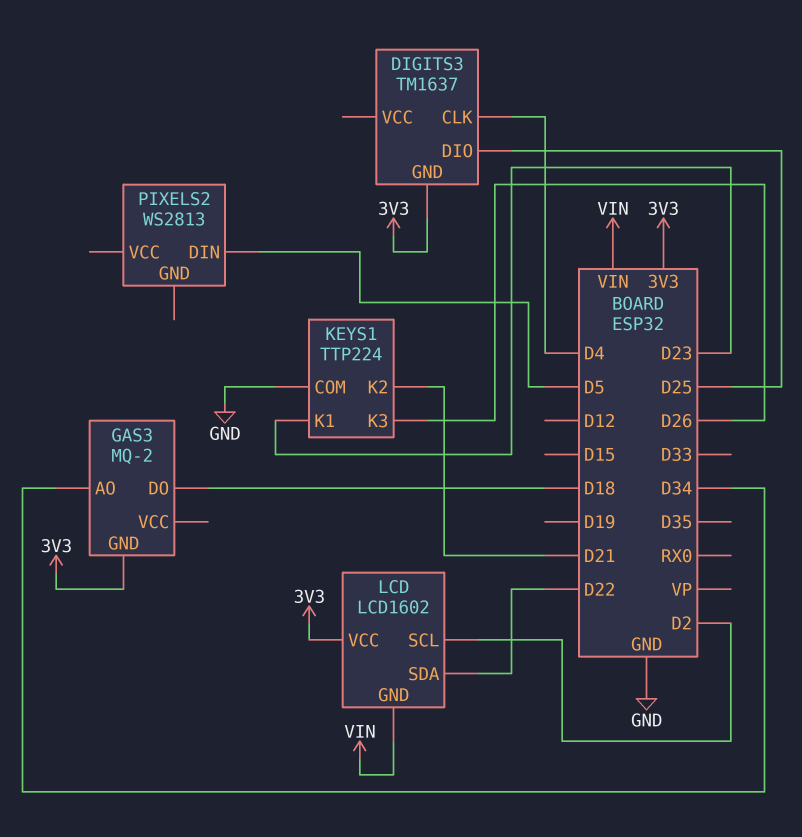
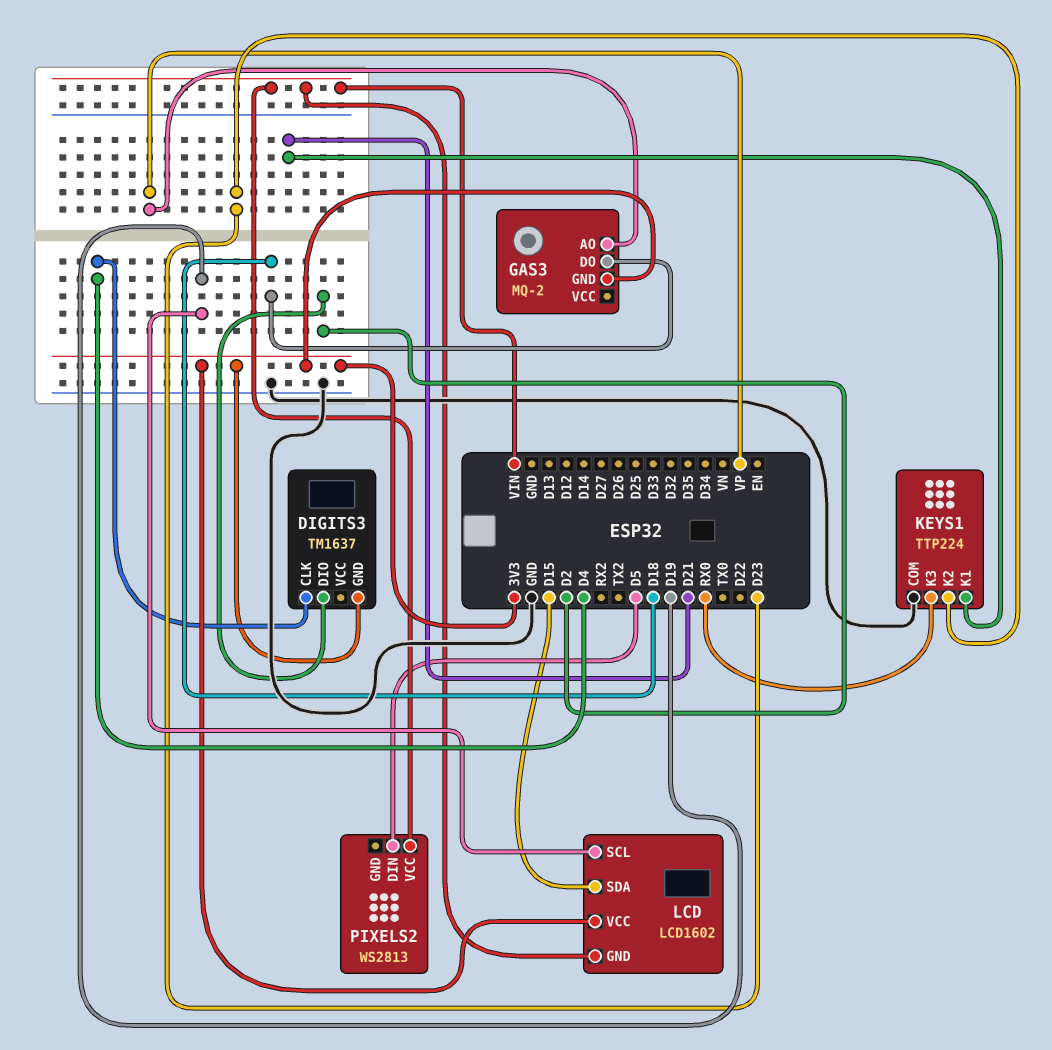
DIGITS3 pin DIO: D25 -> D2
GAS3 pin AO: D34 -> VP
KEYS1 pin K1: D23 -> D21
KEYS1 pin K2: D21 -> D23
KEYS1 pin K3: D26 -> RX0
LCD pin SCL: D2 -> D19
LCD pin SDA: D22 -> D15
PIXELS2 pin VCC: none -> VIN

